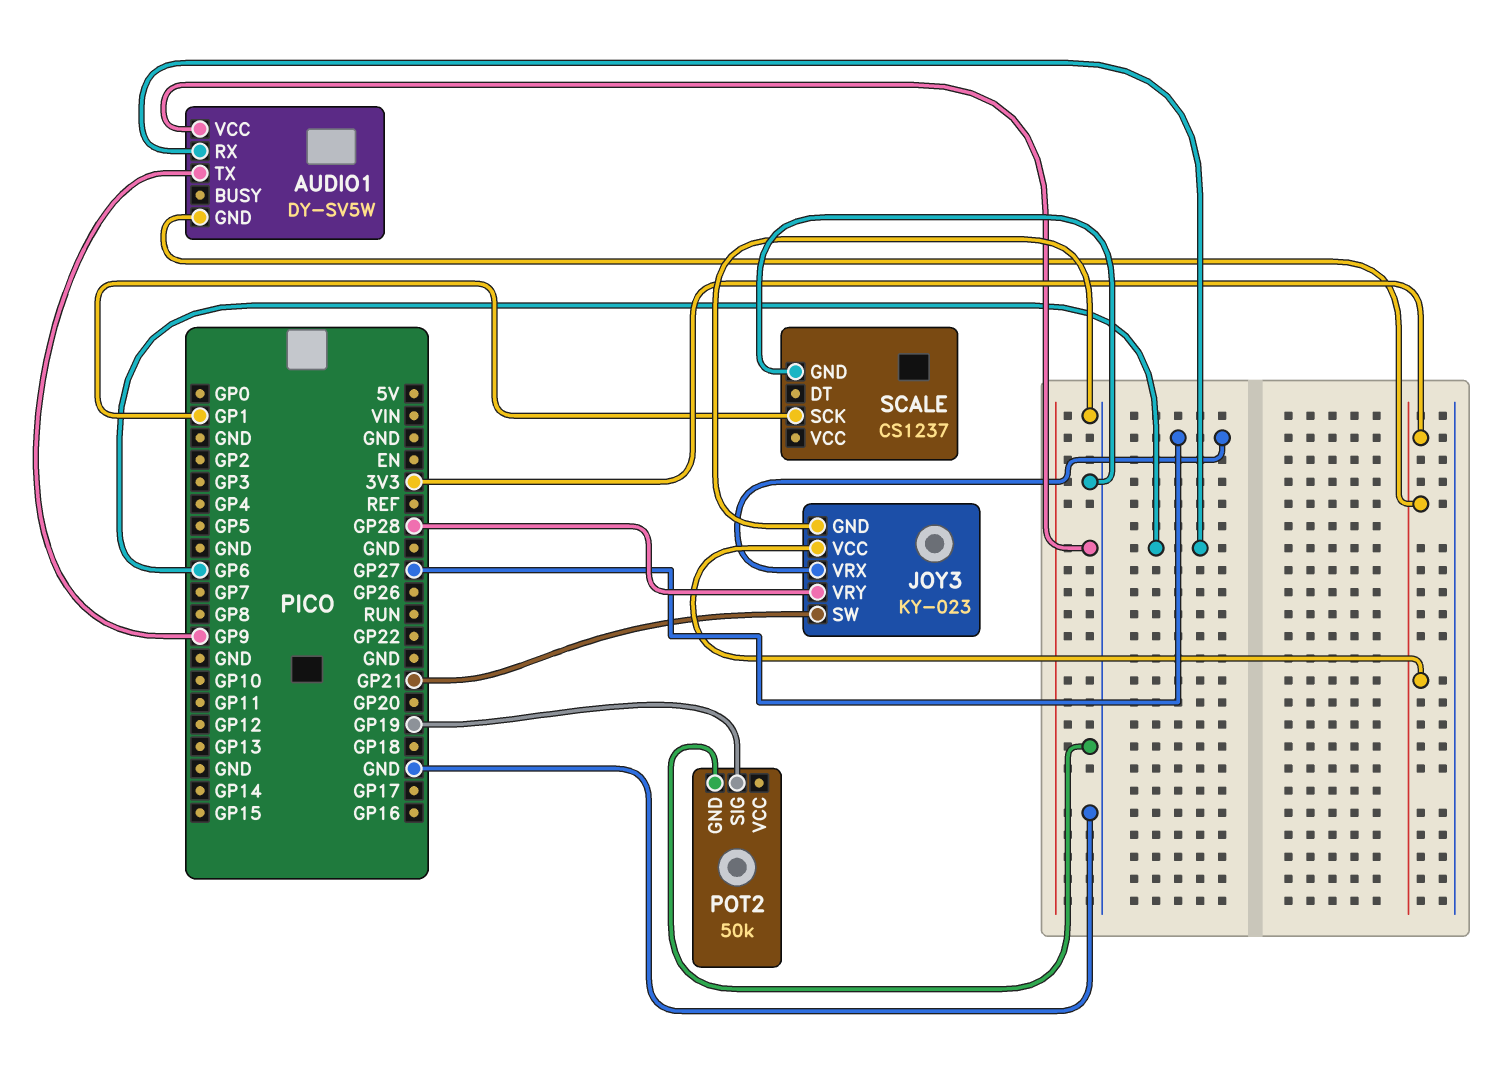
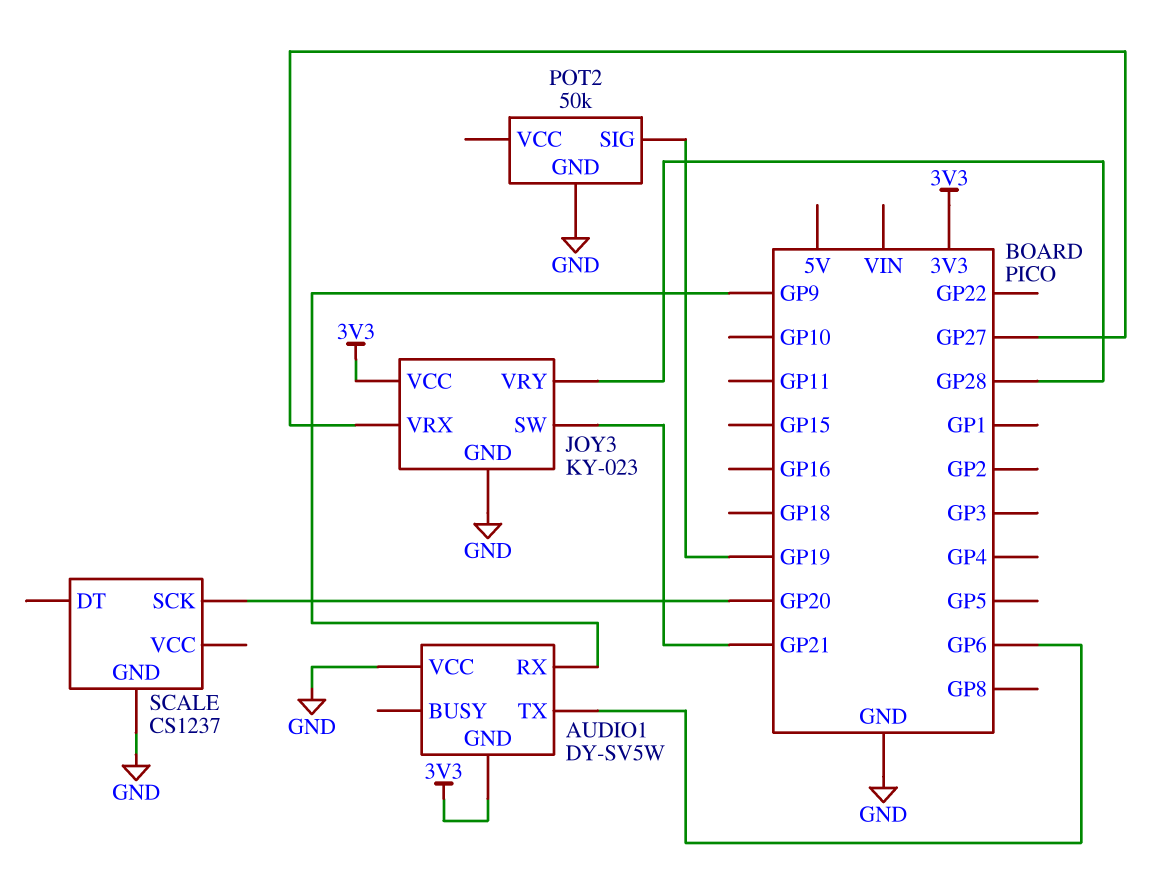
AUDIO1 pin RX: GP6 -> GP9
AUDIO1 pin TX: GP9 -> GP6
SCALE pin SCK: GP1 -> GP20

